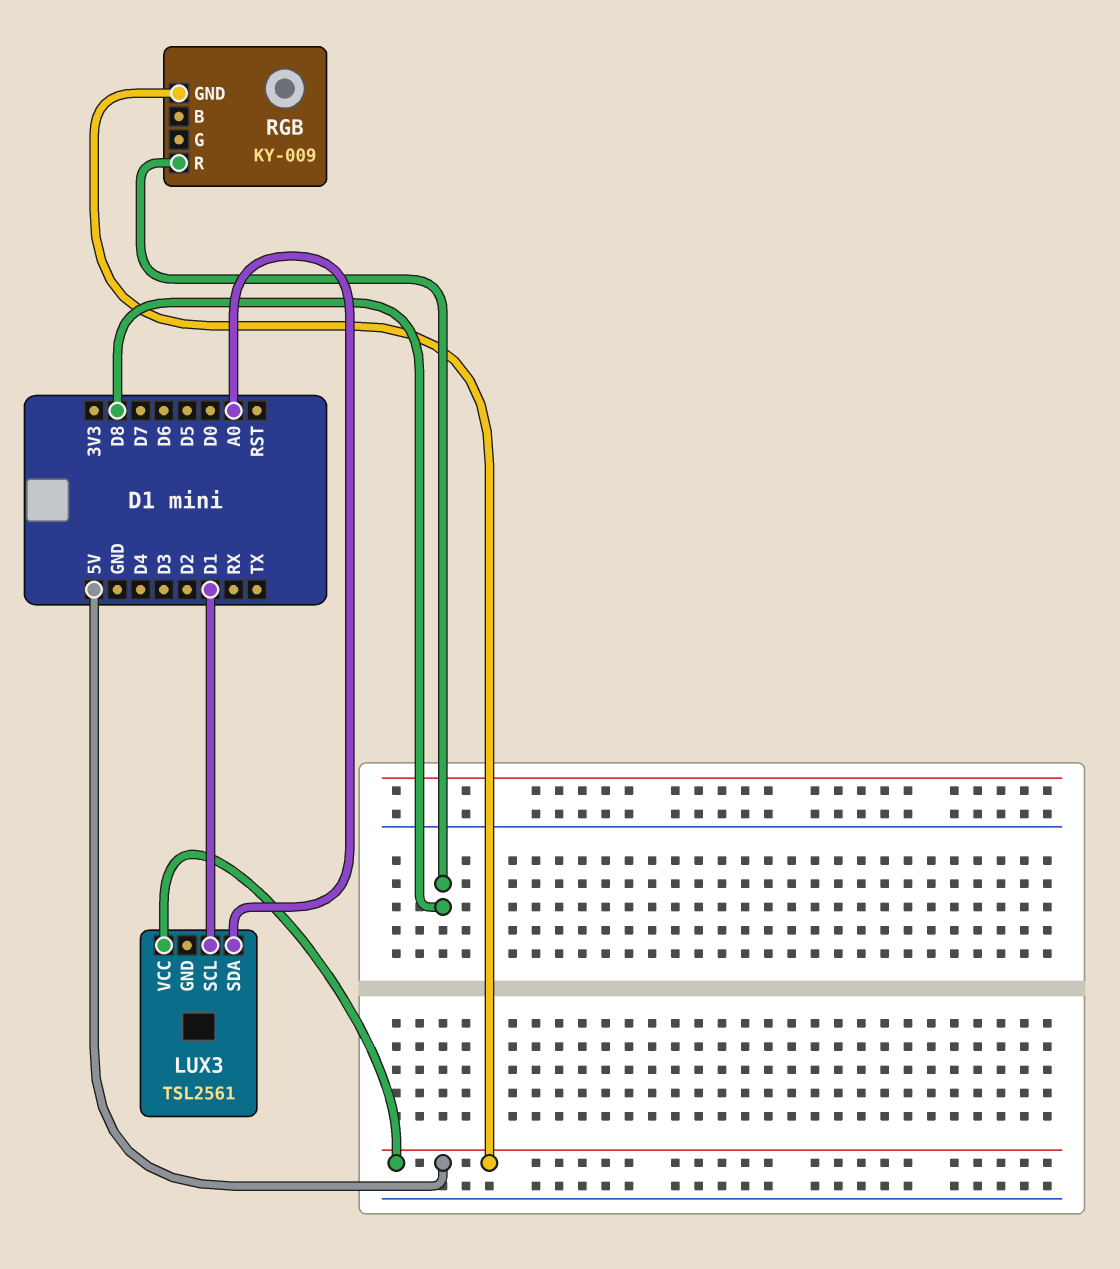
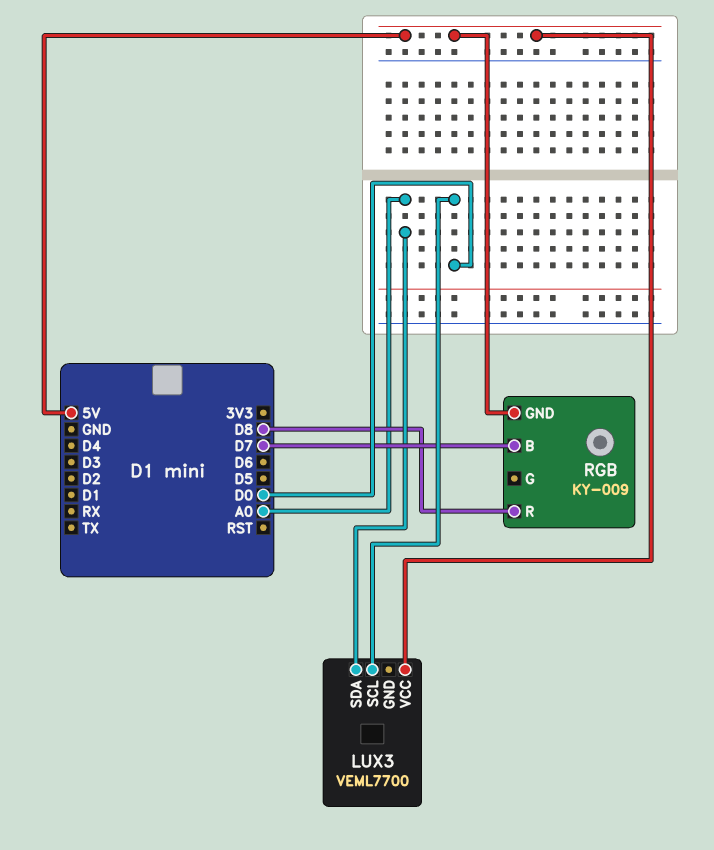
LUX3: TSL2561 -> VEML7700
LUX3 pin SCL: D1 -> D0
RGB pin B: none -> D7

